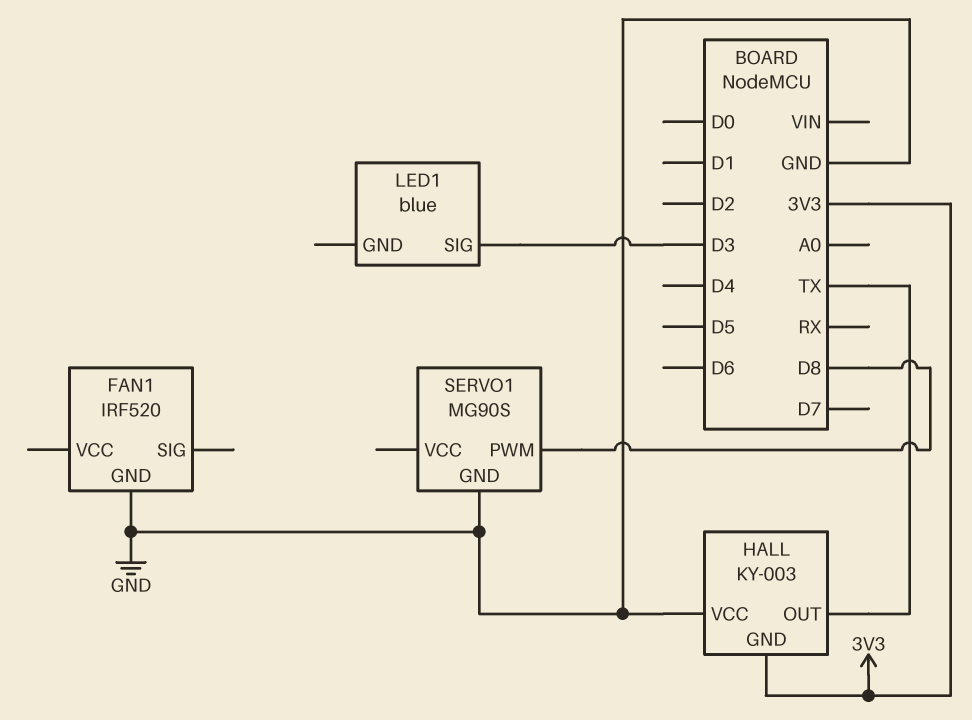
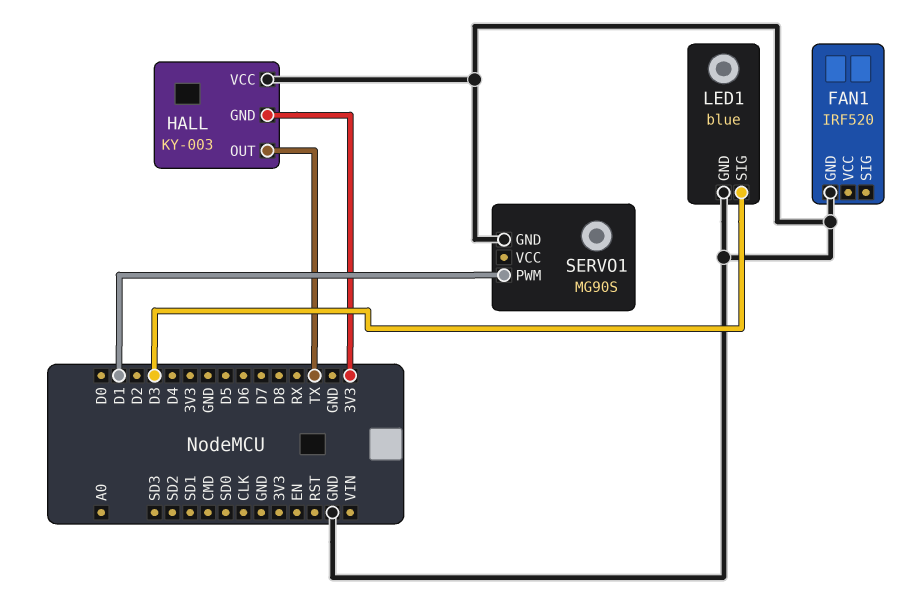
LED1 pin GND: none -> GND
SERVO1 pin PWM: D8 -> D1

